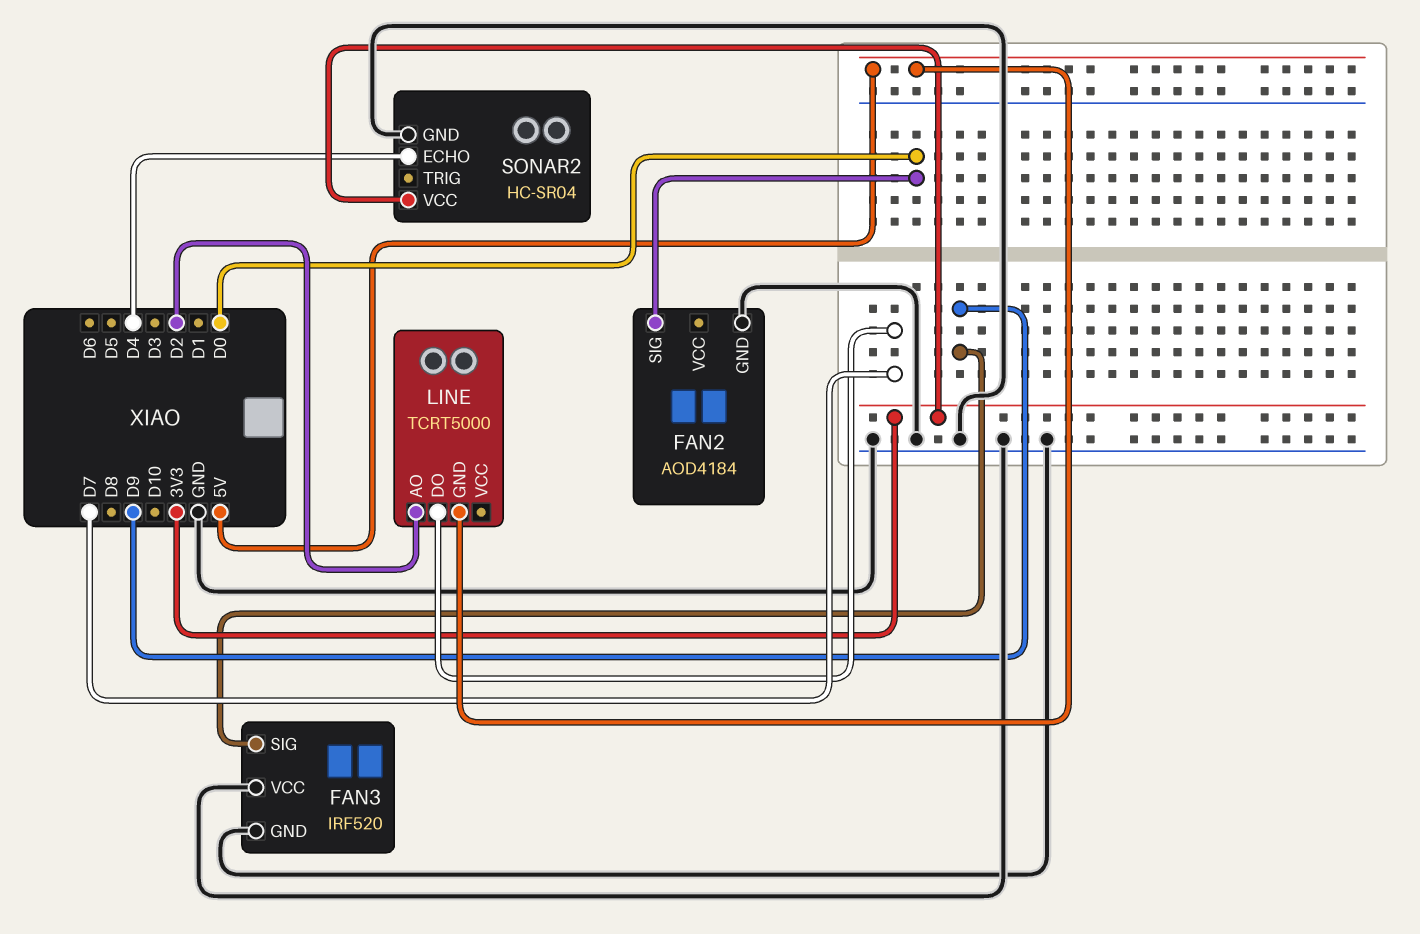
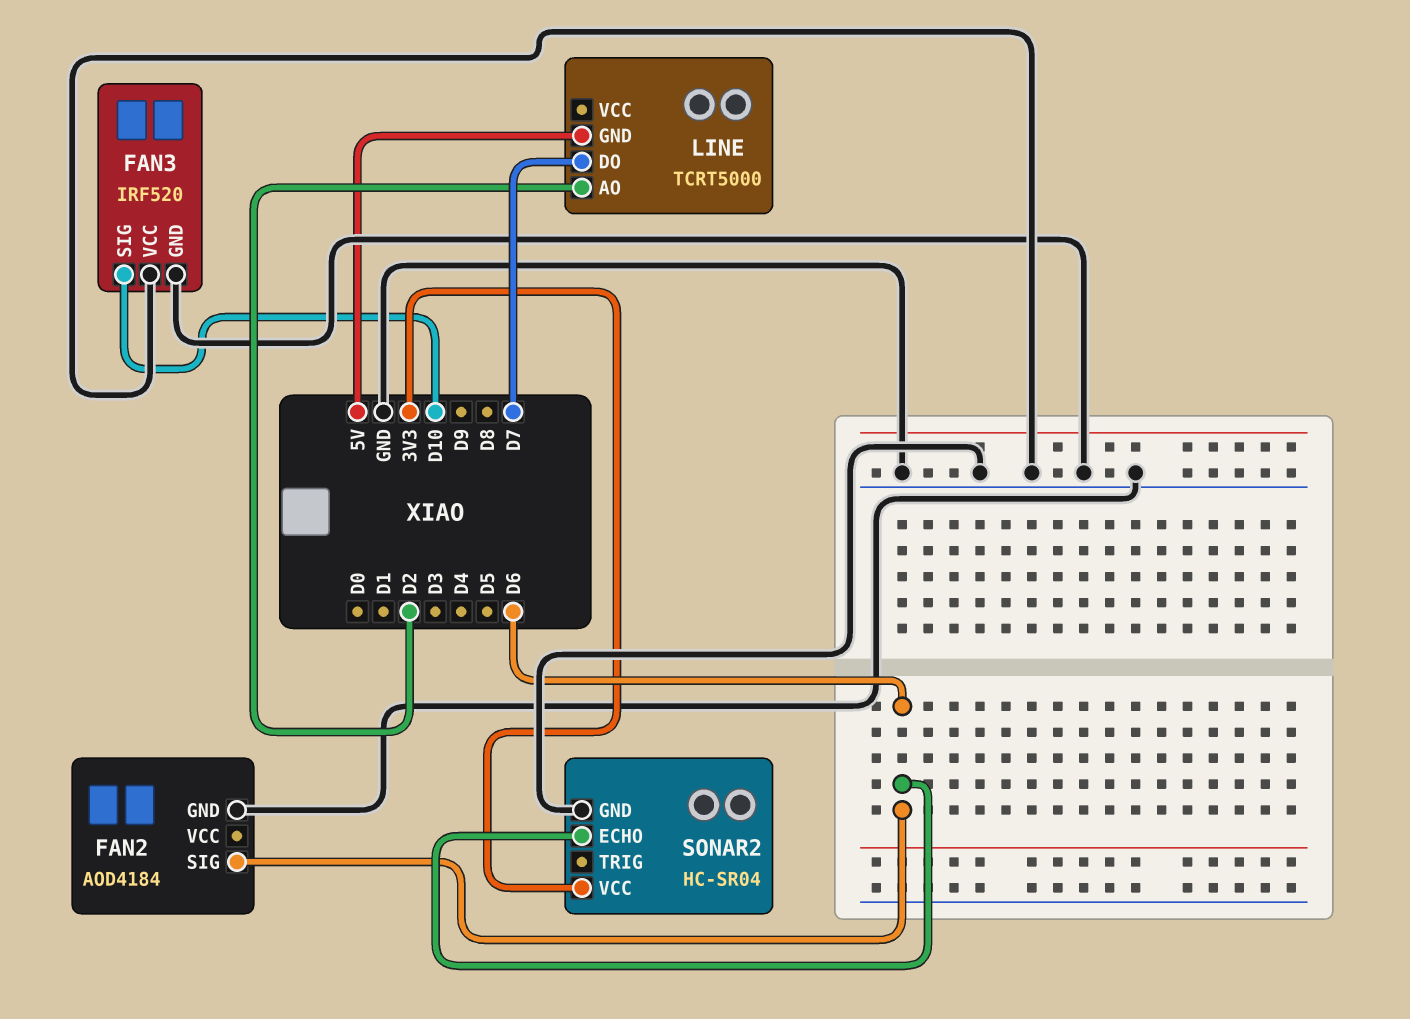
FAN2 pin SIG: D0 -> D6
FAN3 pin SIG: D9 -> D10
SONAR2 pin ECHO: D4 -> D6

